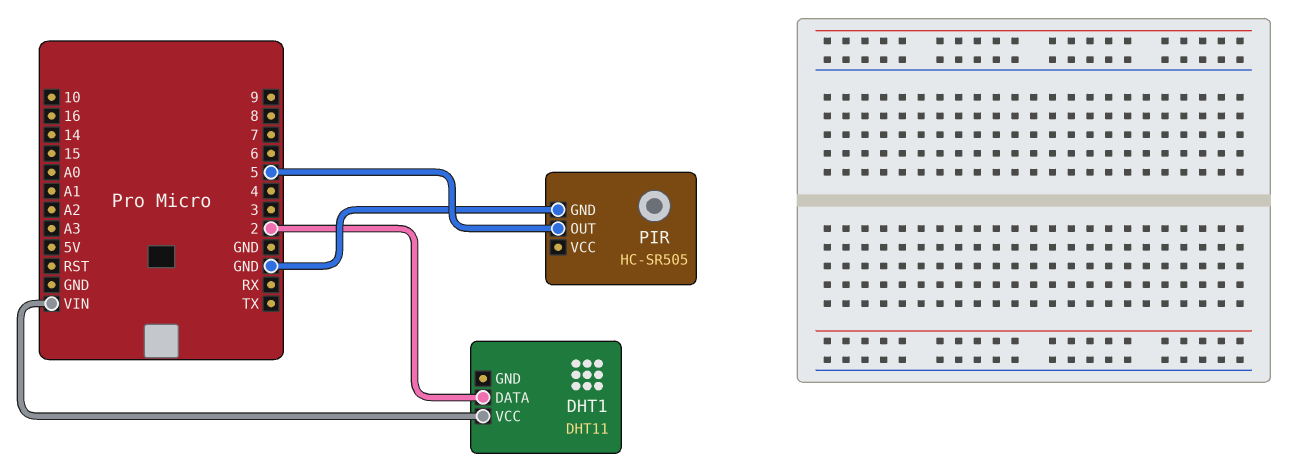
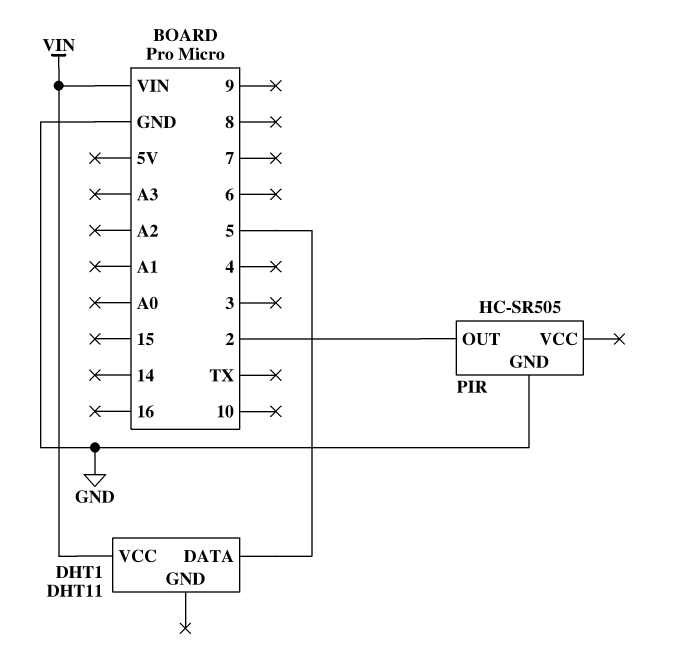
DHT1 pin DATA: 2 -> 5
PIR pin OUT: 5 -> 2

